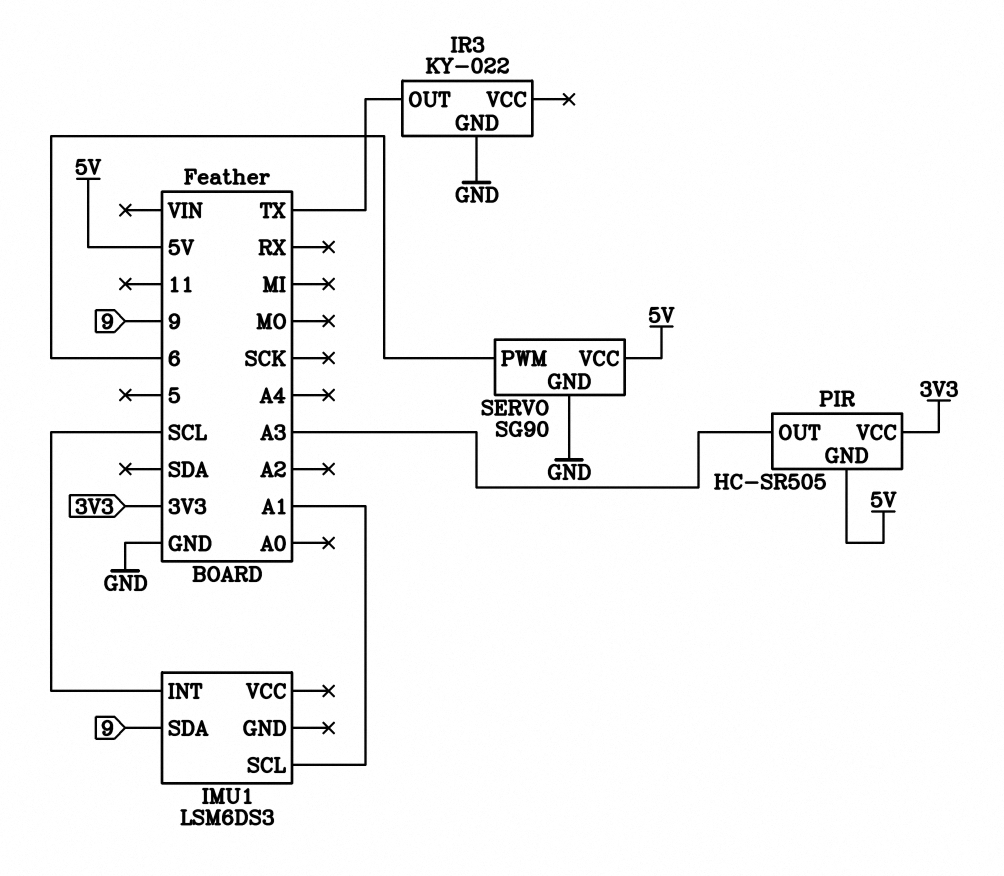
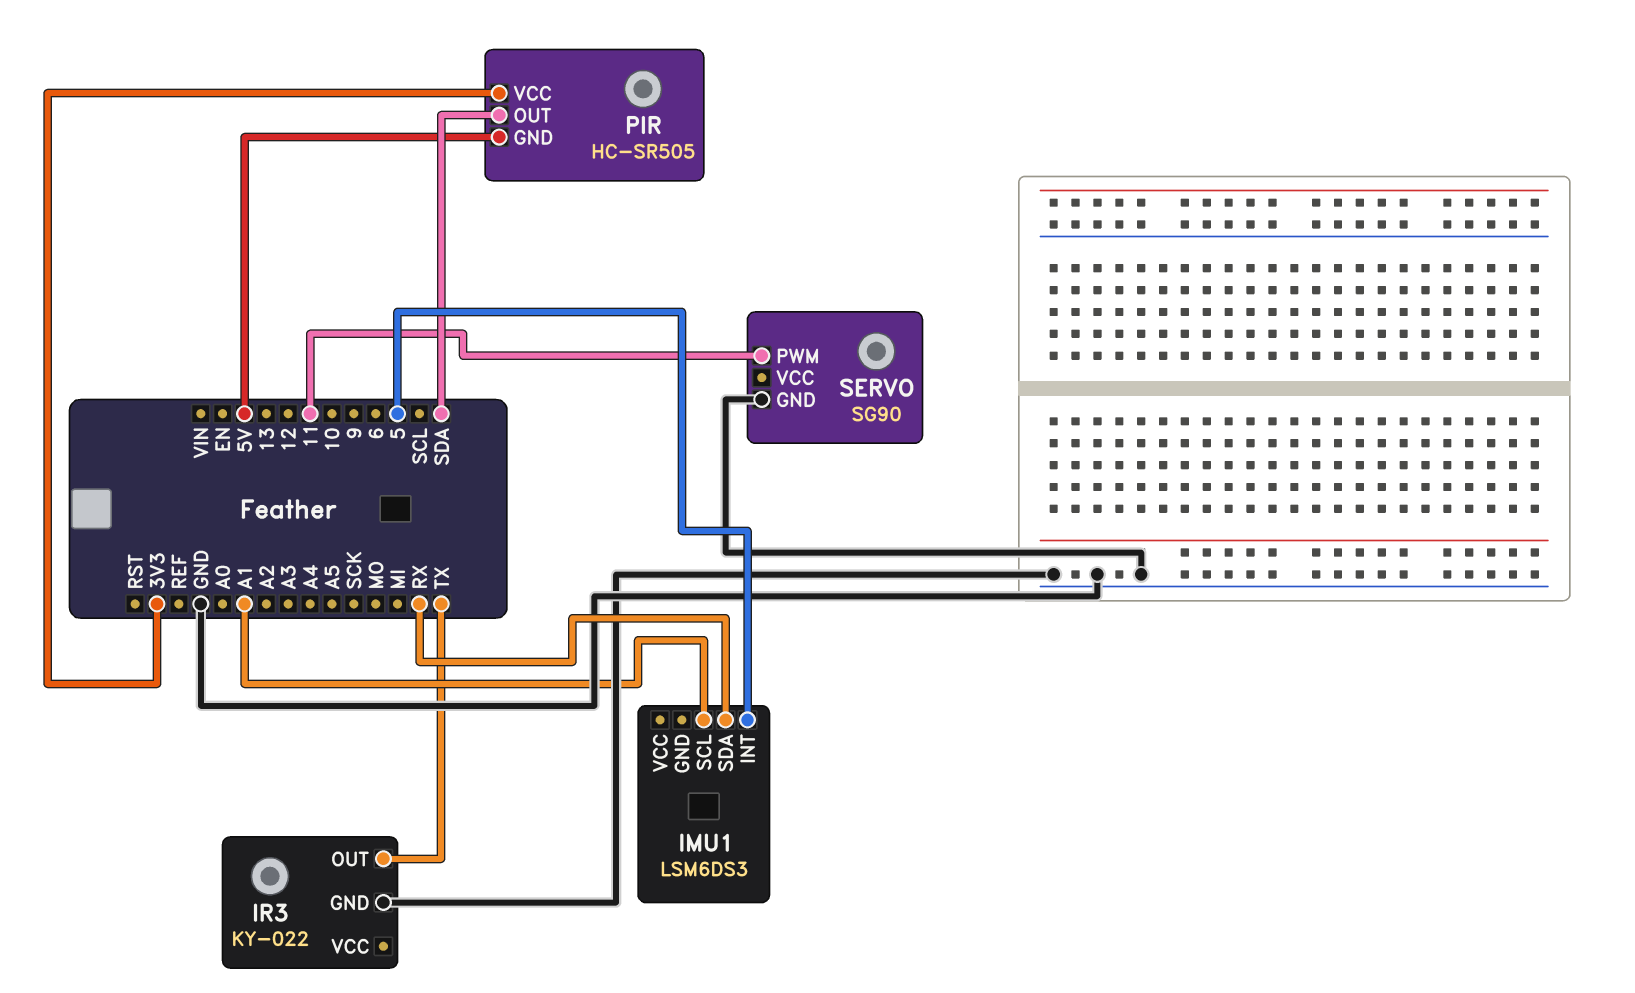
IMU1 pin INT: SCL -> 5
IMU1 pin SDA: 9 -> RX
PIR pin OUT: A3 -> SDA
SERVO pin PWM: 6 -> 11
SERVO pin VCC: 5V -> none

